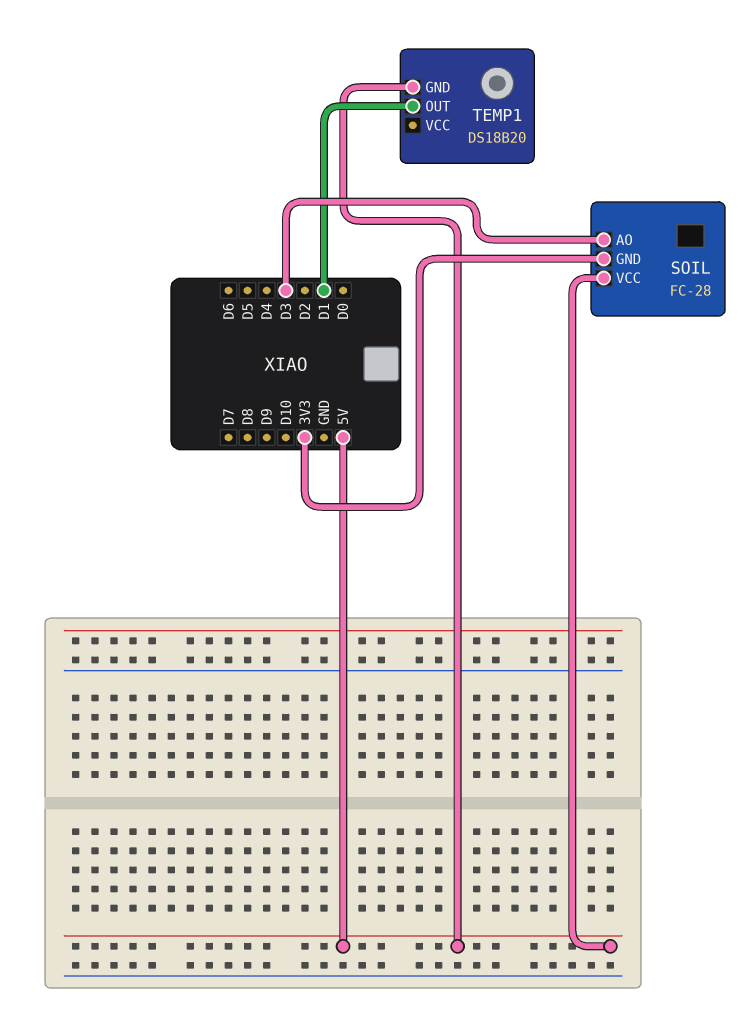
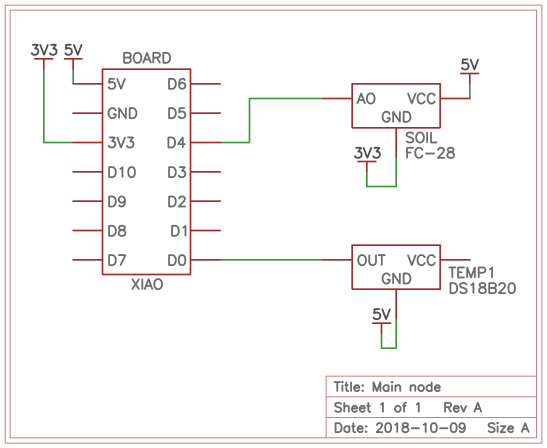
SOIL pin AO: D3 -> D4
TEMP1 pin OUT: D1 -> D0

